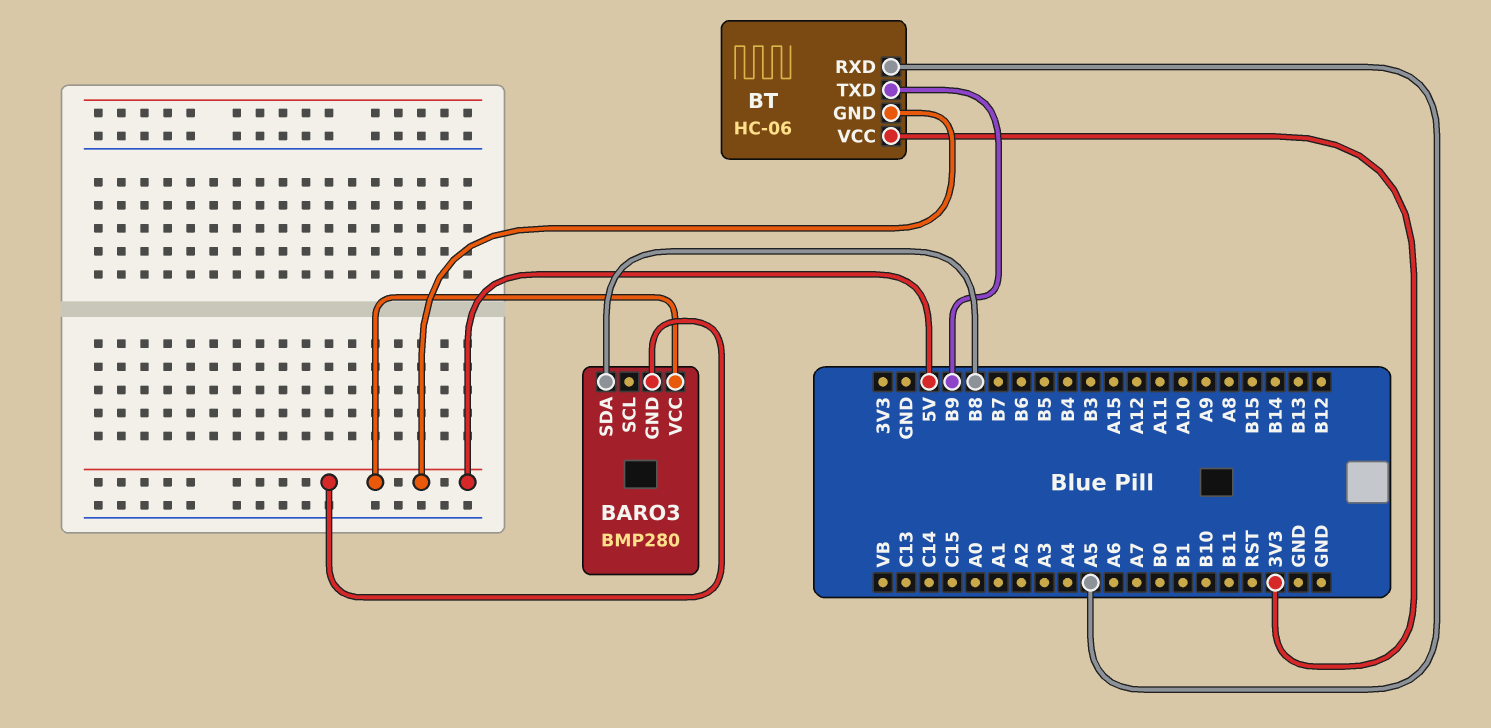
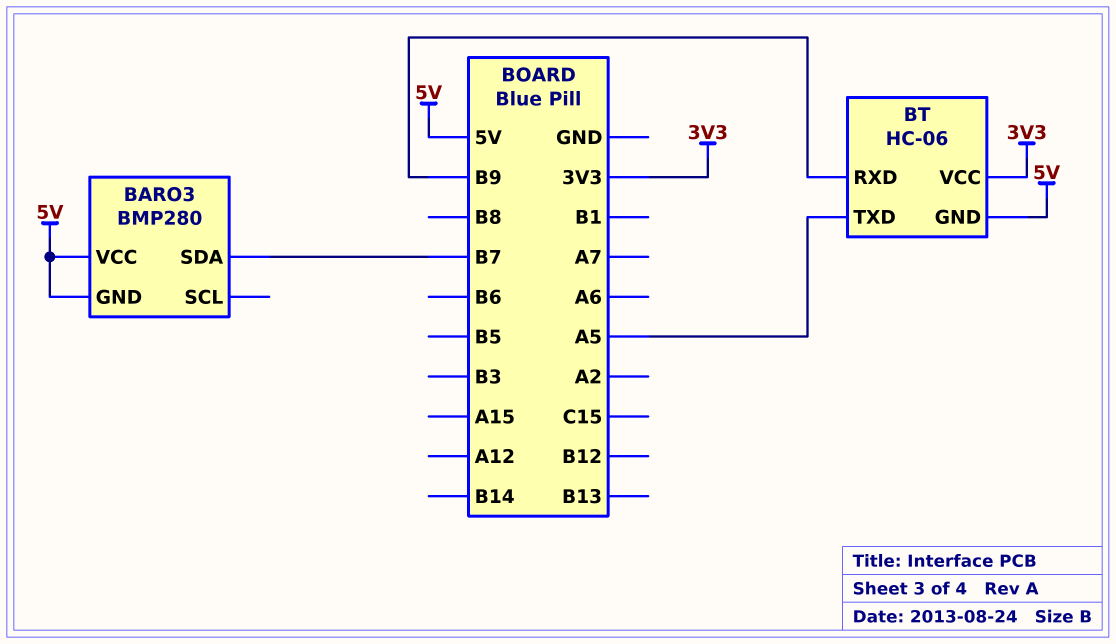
BARO3 pin SDA: B8 -> B7
BT pin RXD: A5 -> B9
BT pin TXD: B9 -> A5

